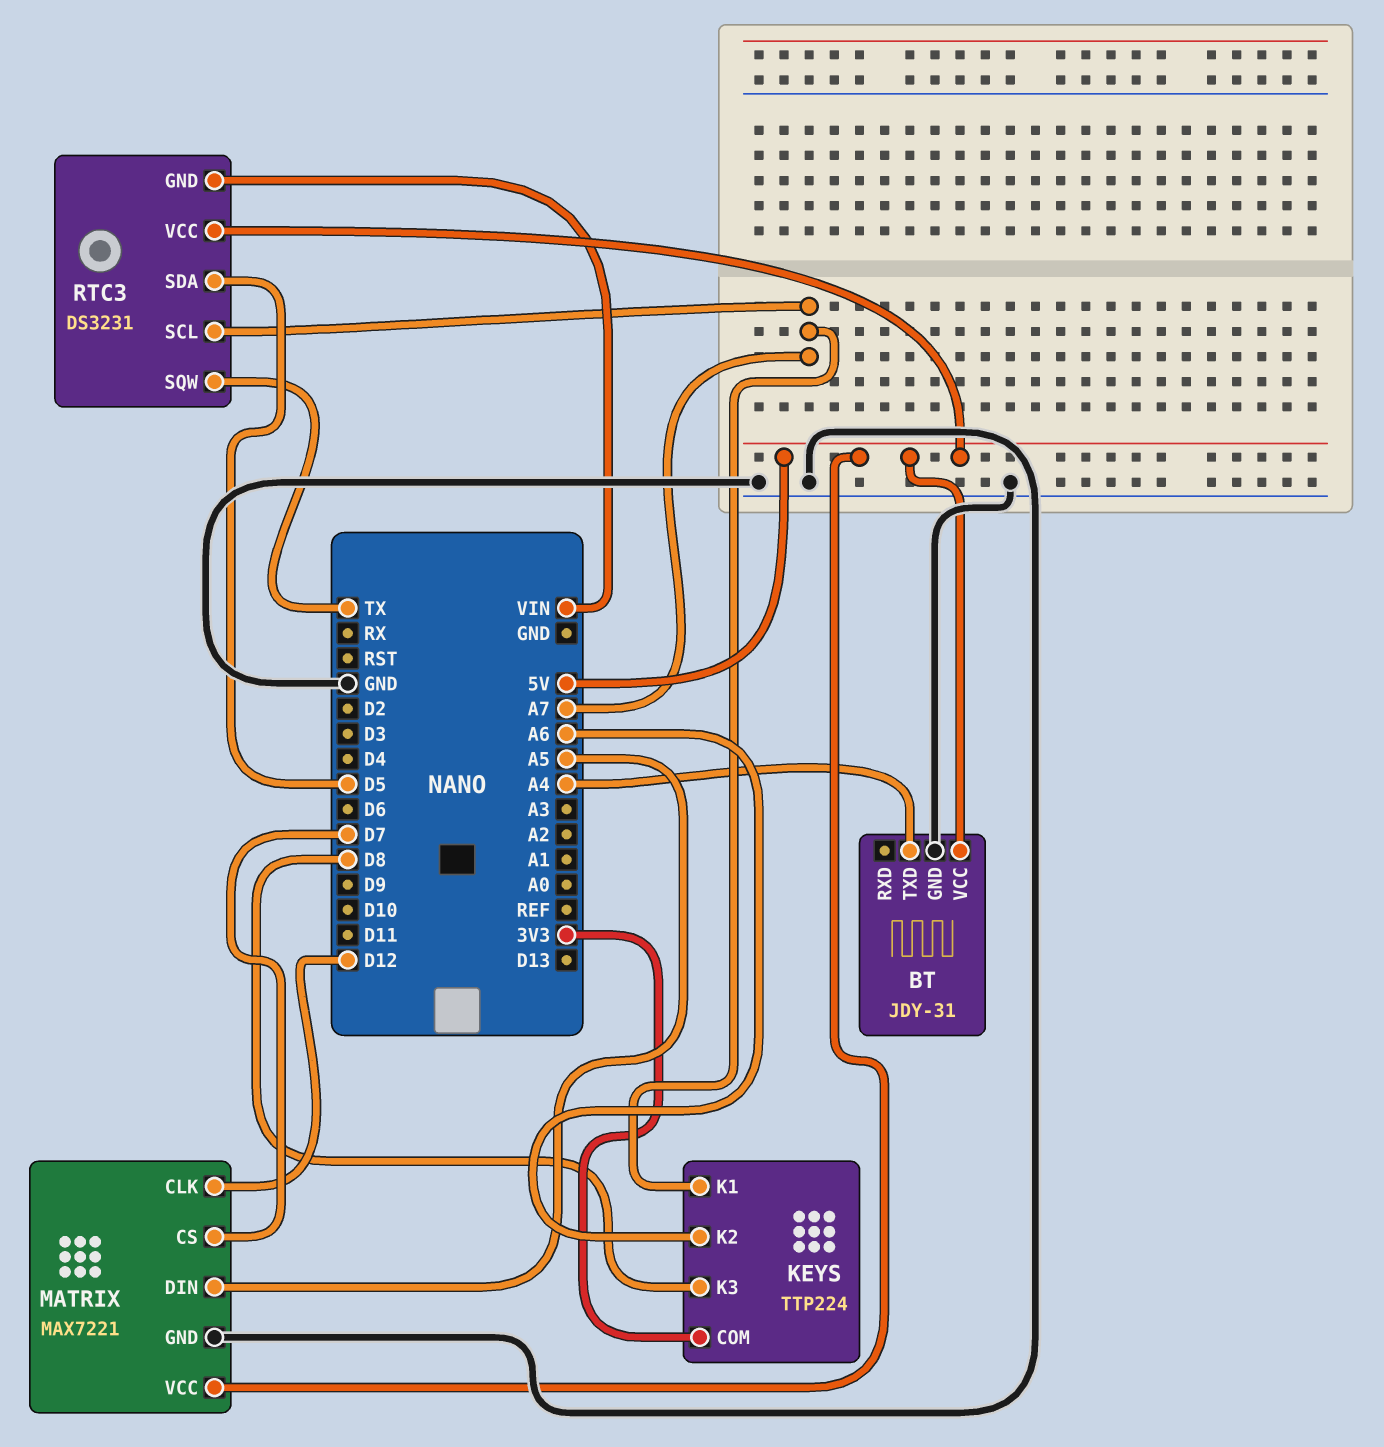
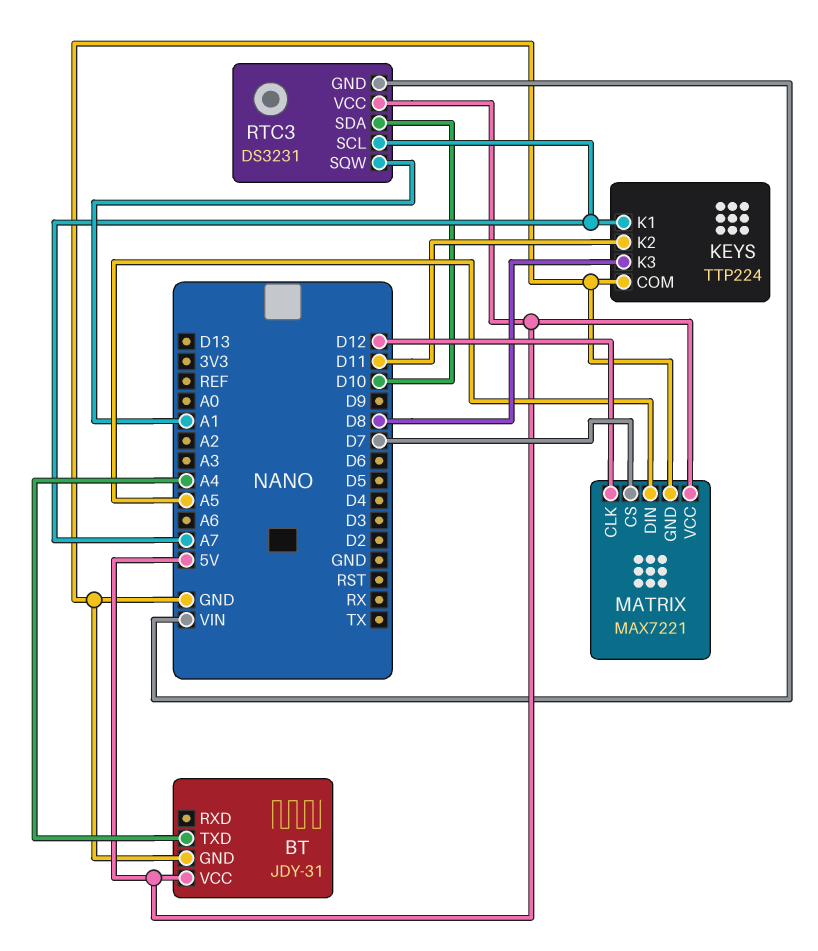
KEYS pin COM: 3V3 -> GND
KEYS pin K2: A6 -> D11
RTC3 pin SDA: D5 -> D10
RTC3 pin SQW: TX -> A1

